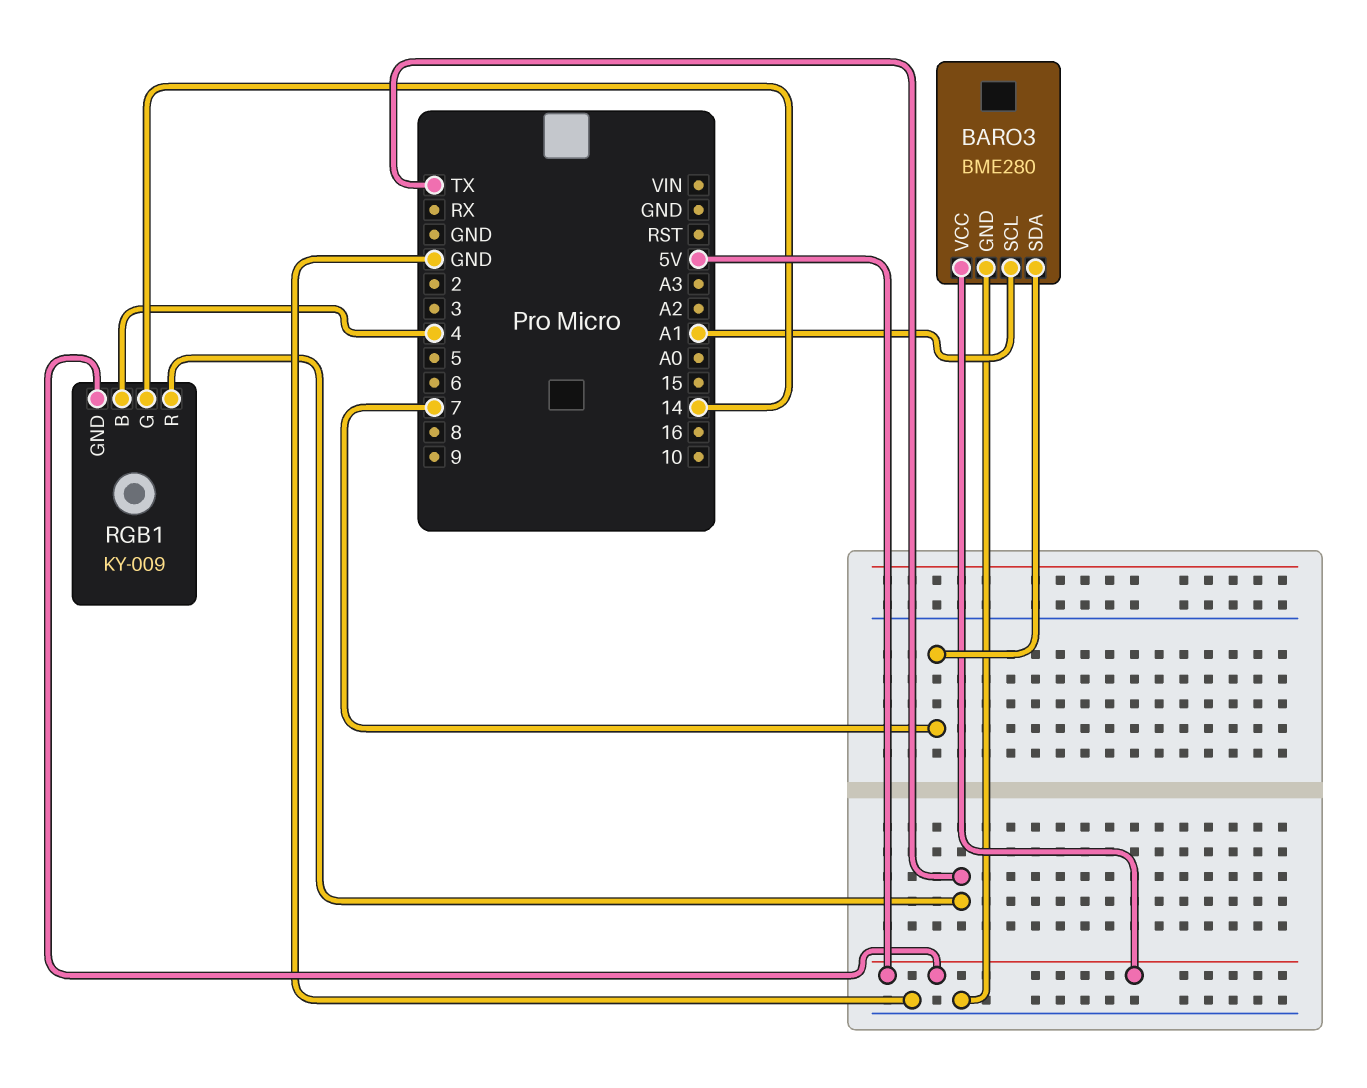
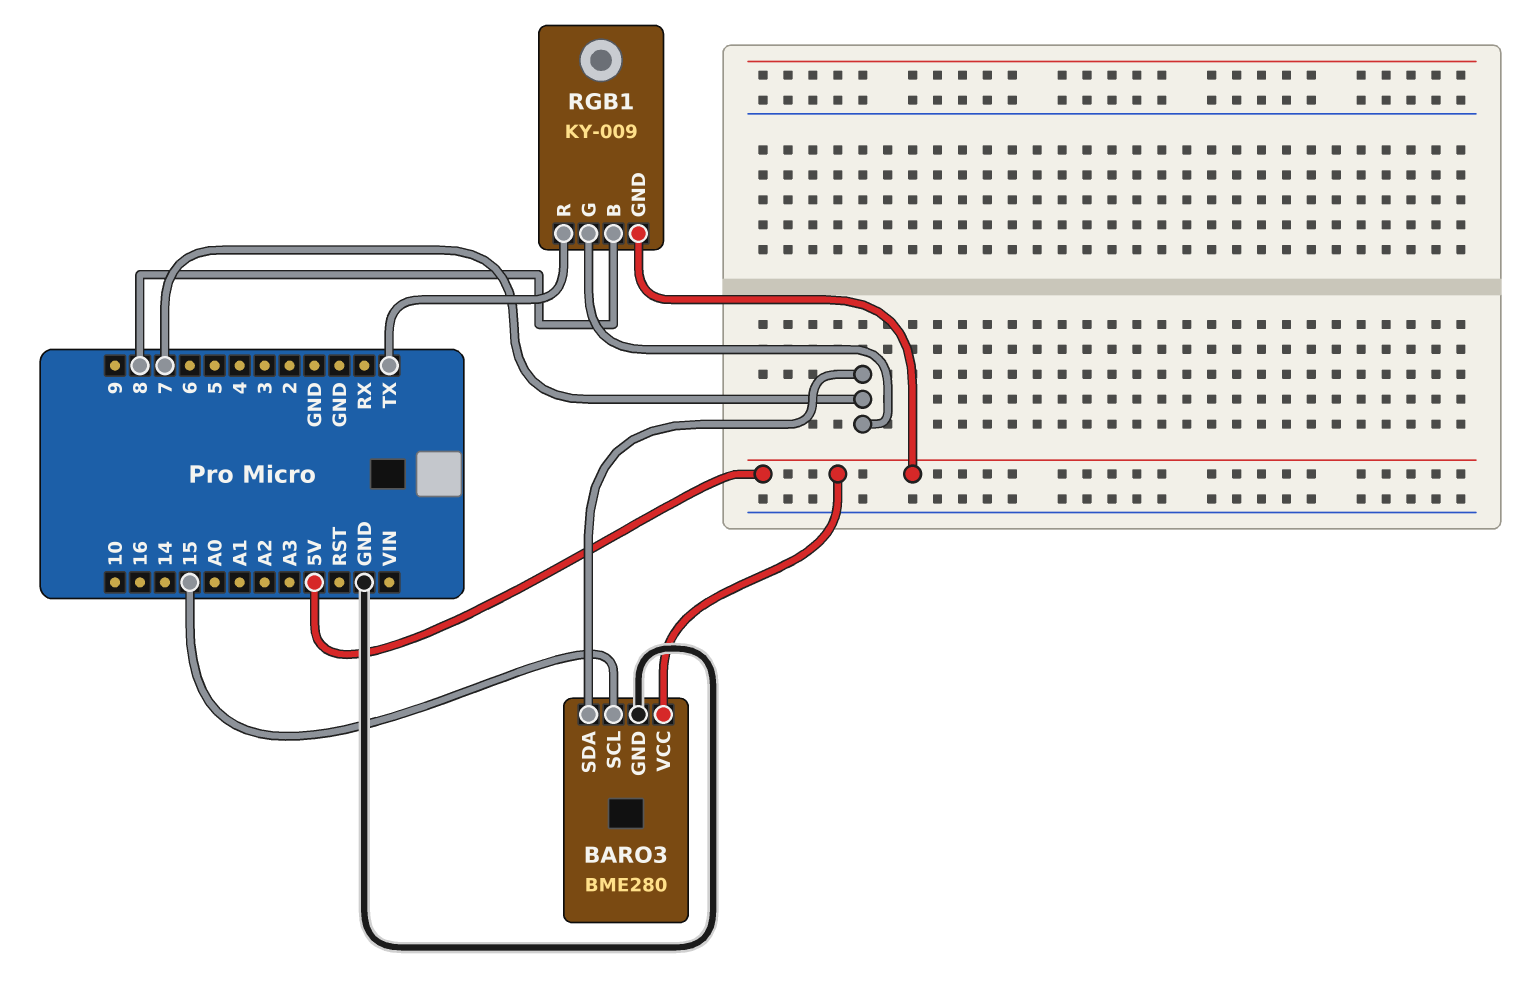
BARO3 pin SCL: A1 -> 15
RGB1 pin B: 4 -> 8
RGB1 pin G: 14 -> 7

